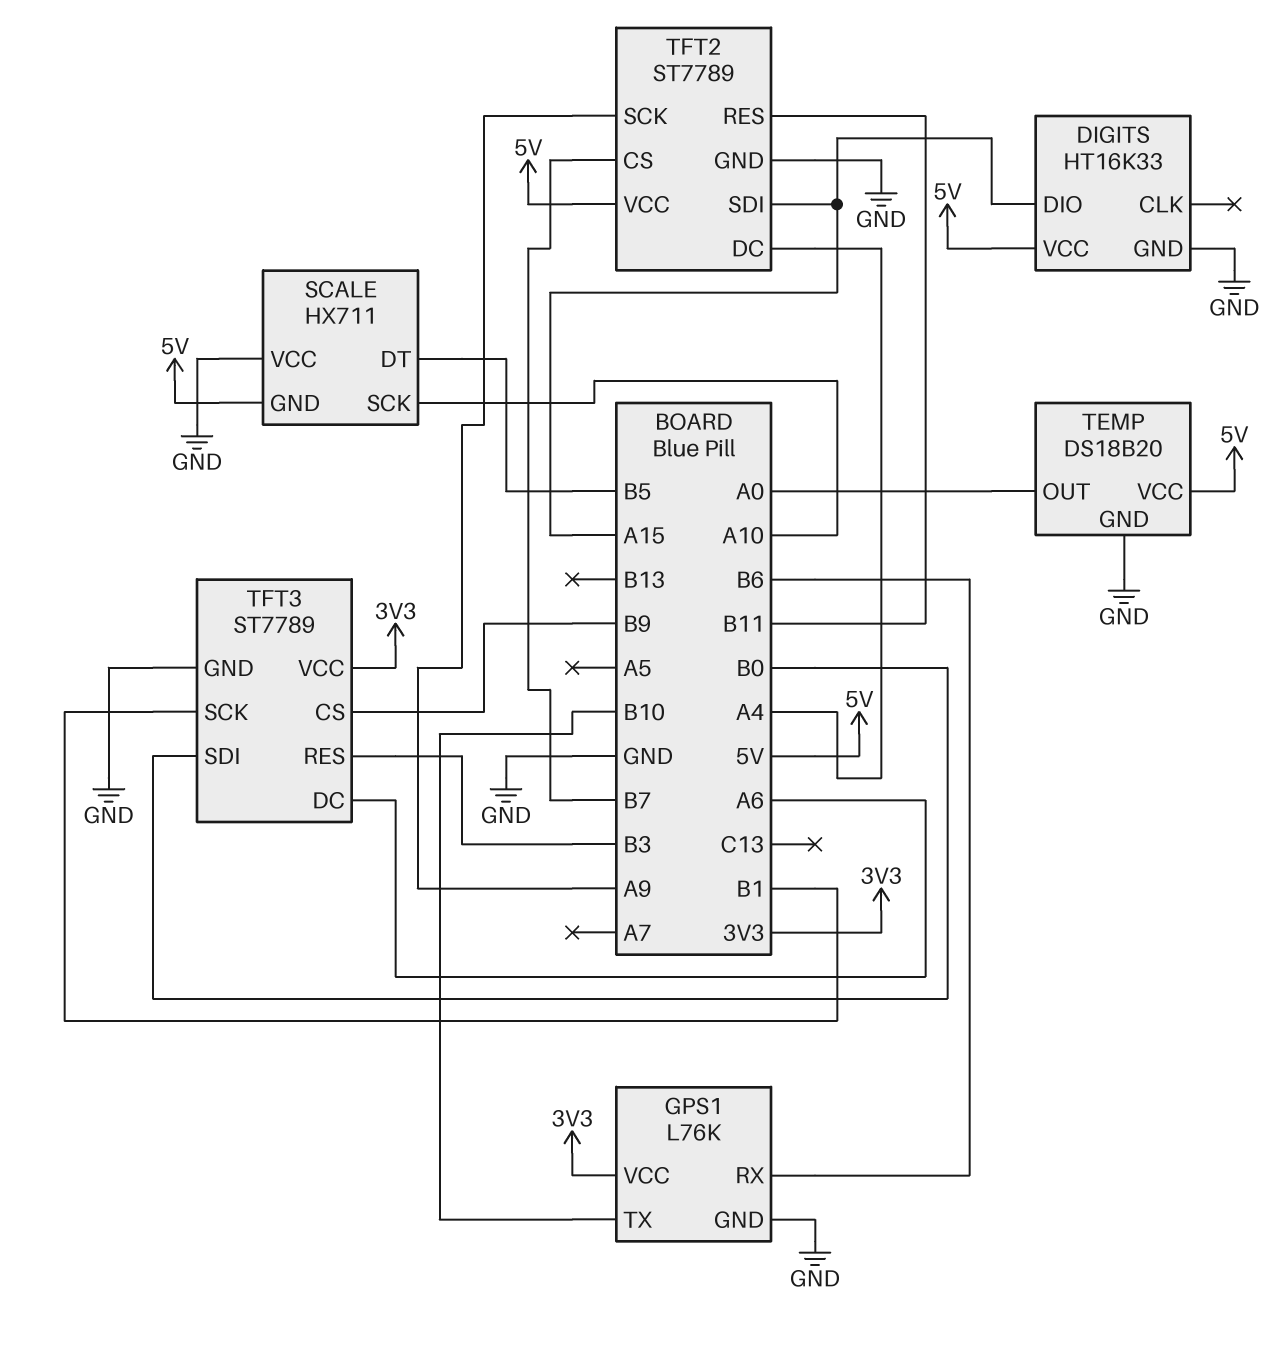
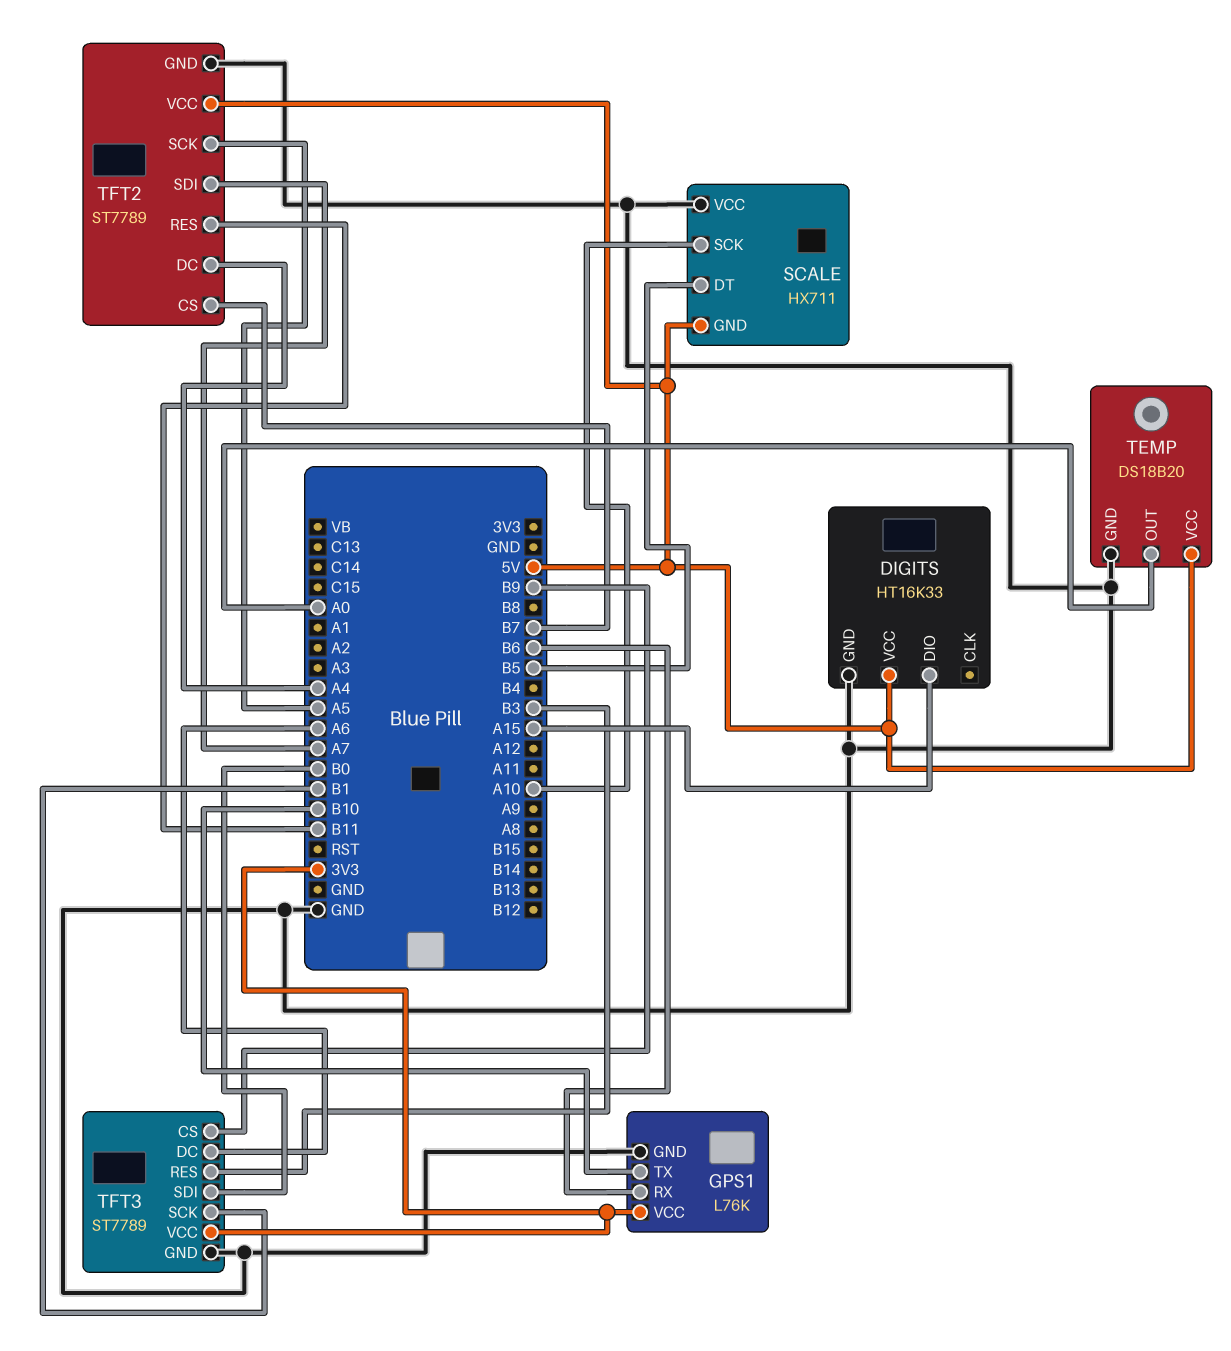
TFT2 pin SCK: A9 -> A5
TFT2 pin SDI: A15 -> A7

